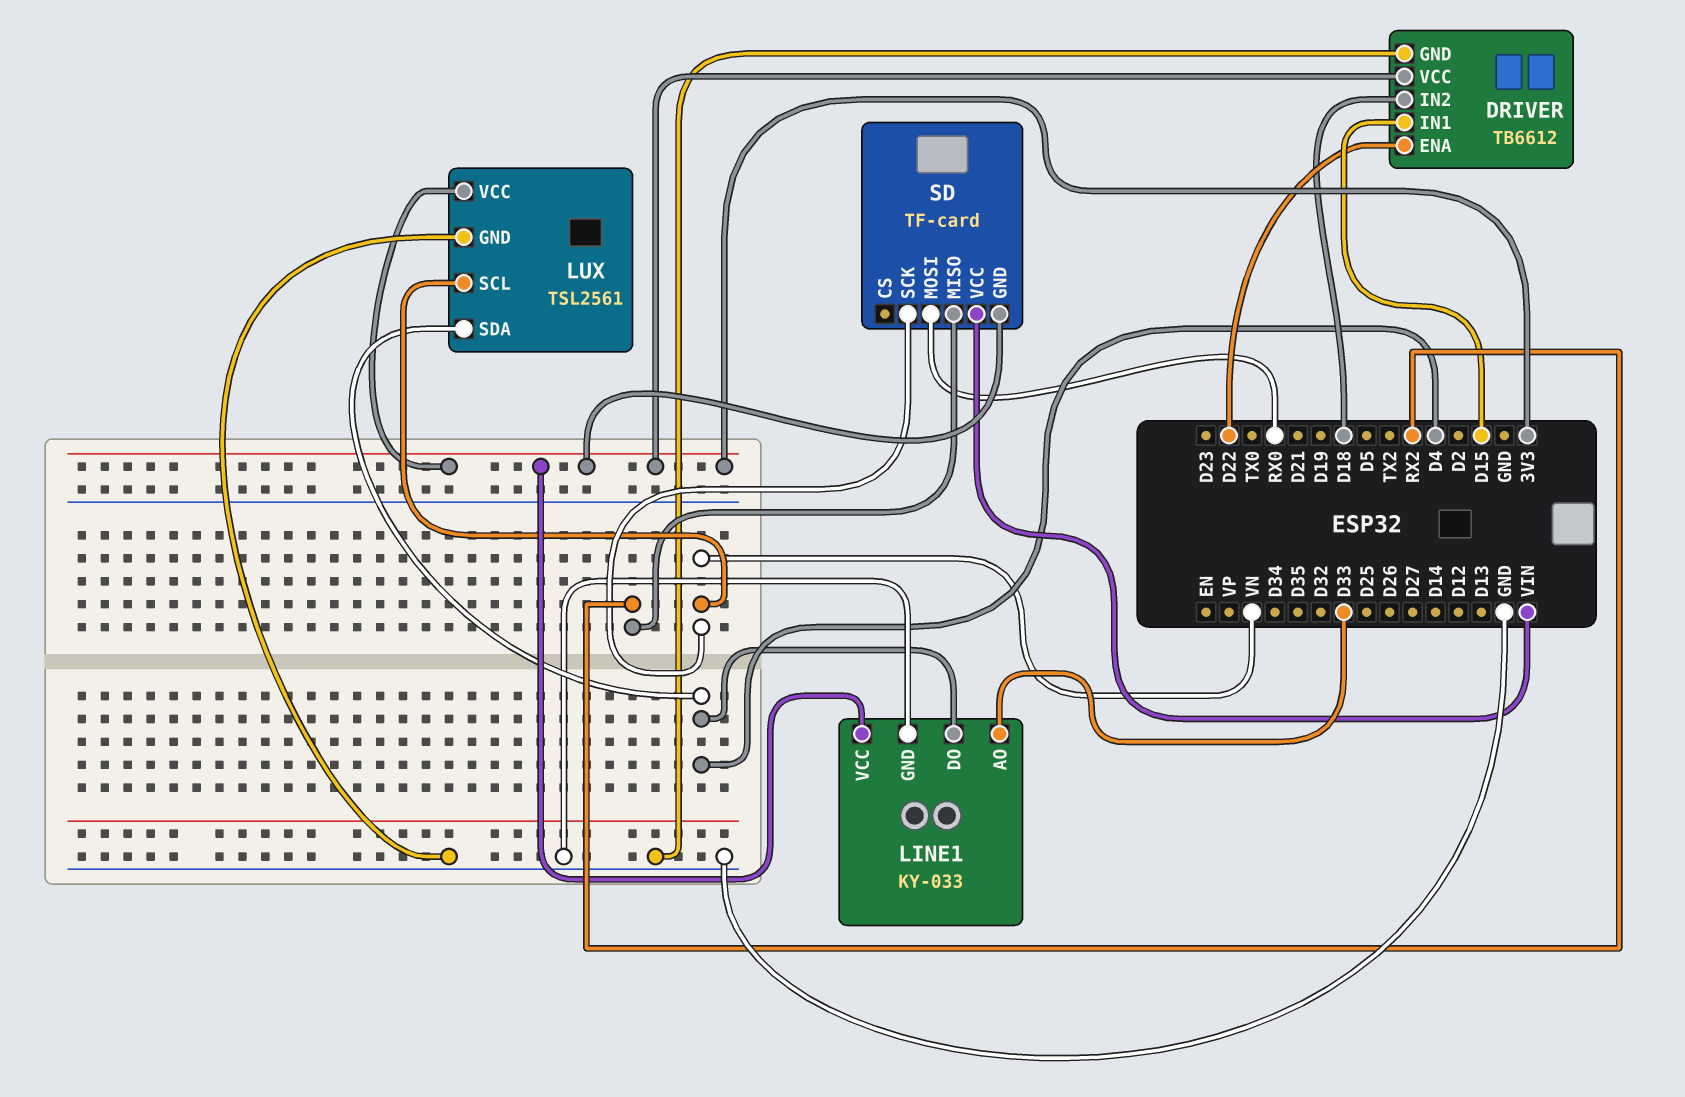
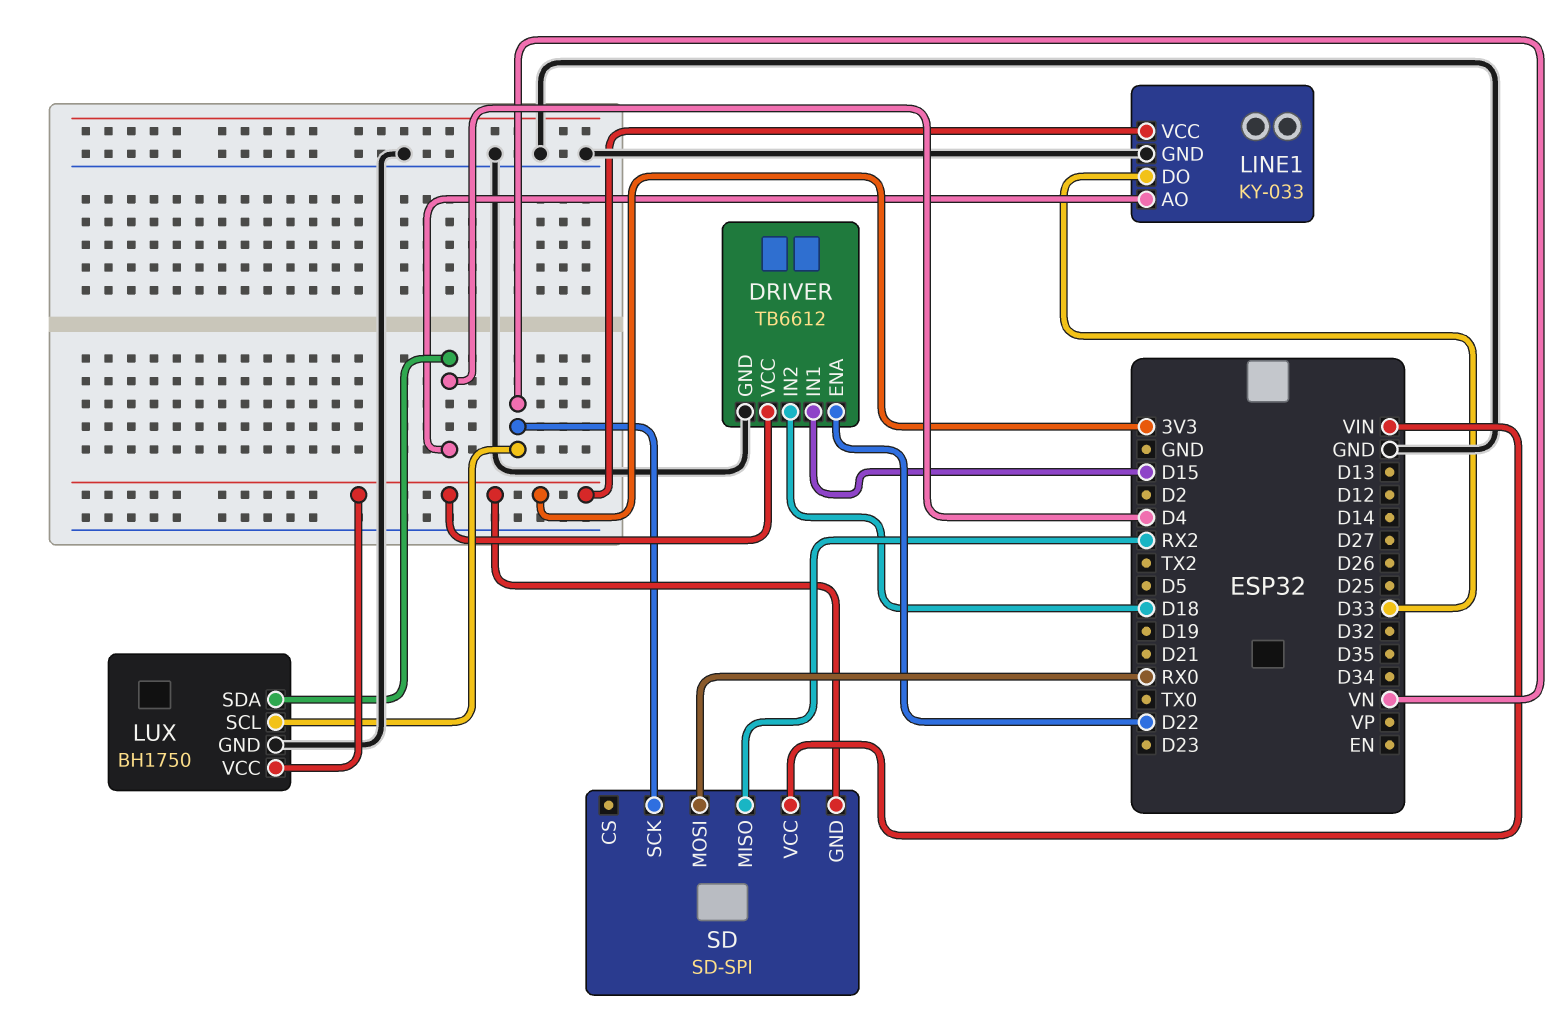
LINE1 pin AO: D33 -> D4
LINE1 pin DO: D4 -> D33
LUX: TSL2561 -> BH1750
SD: TF-card -> SD-SPI

